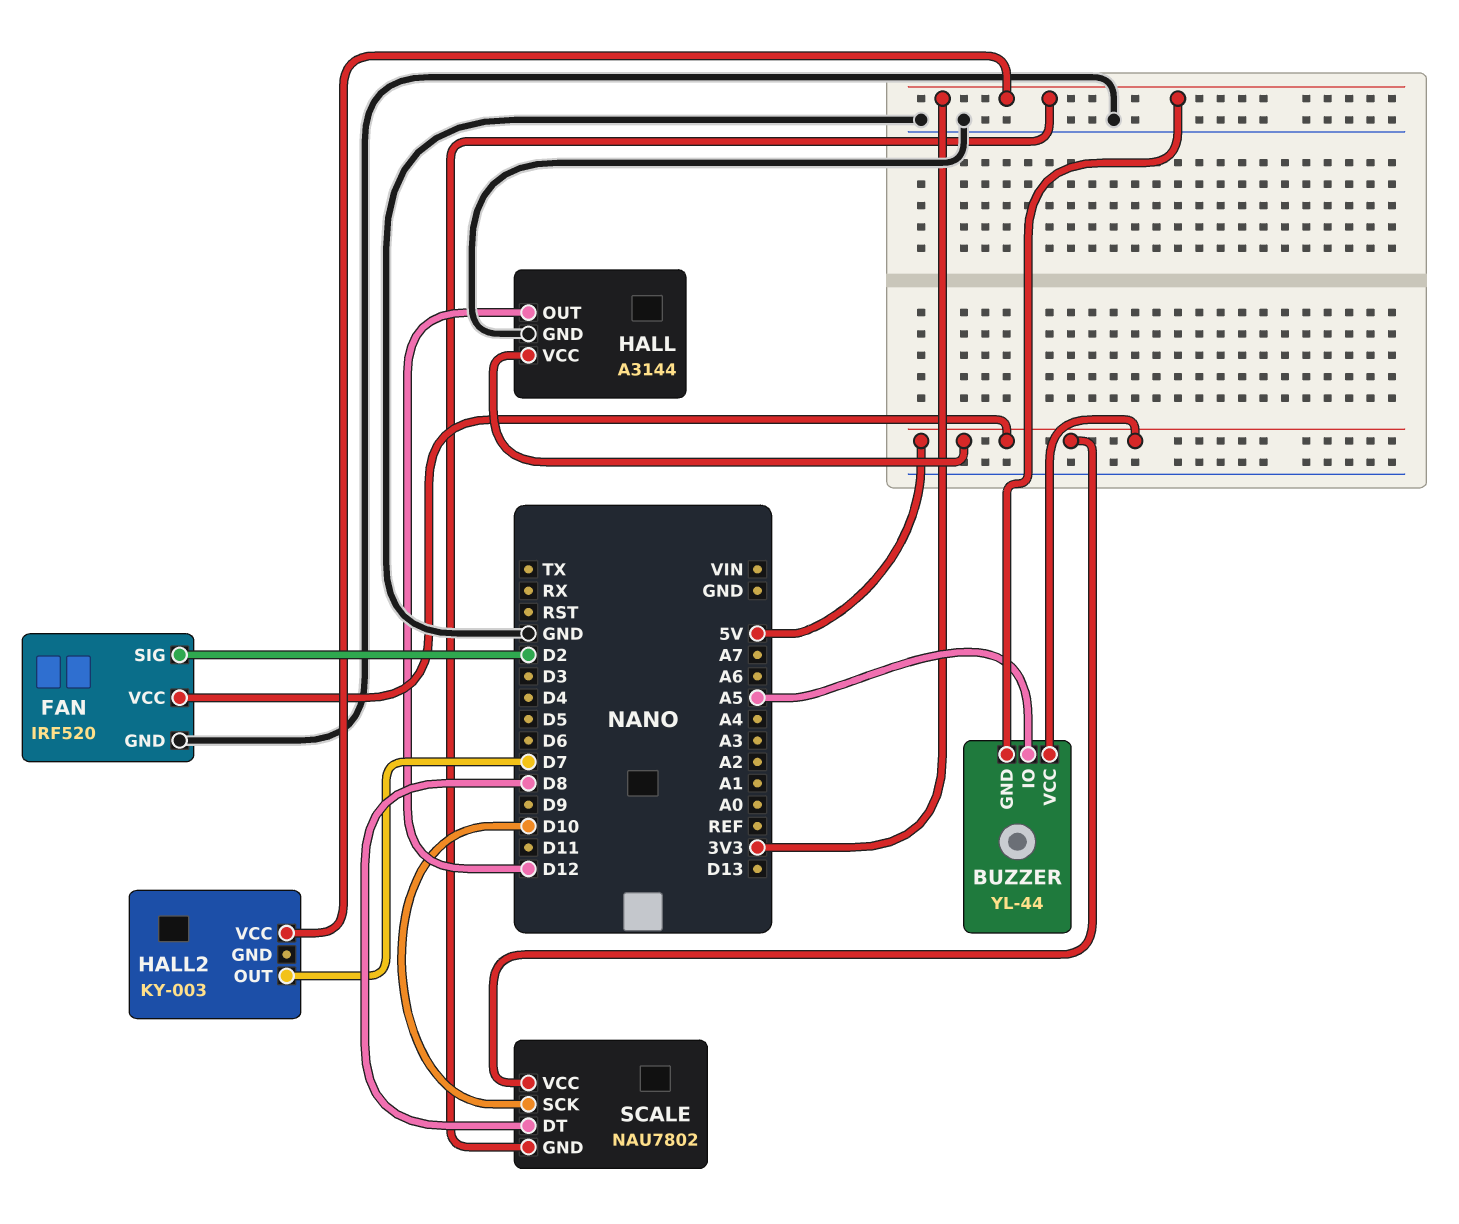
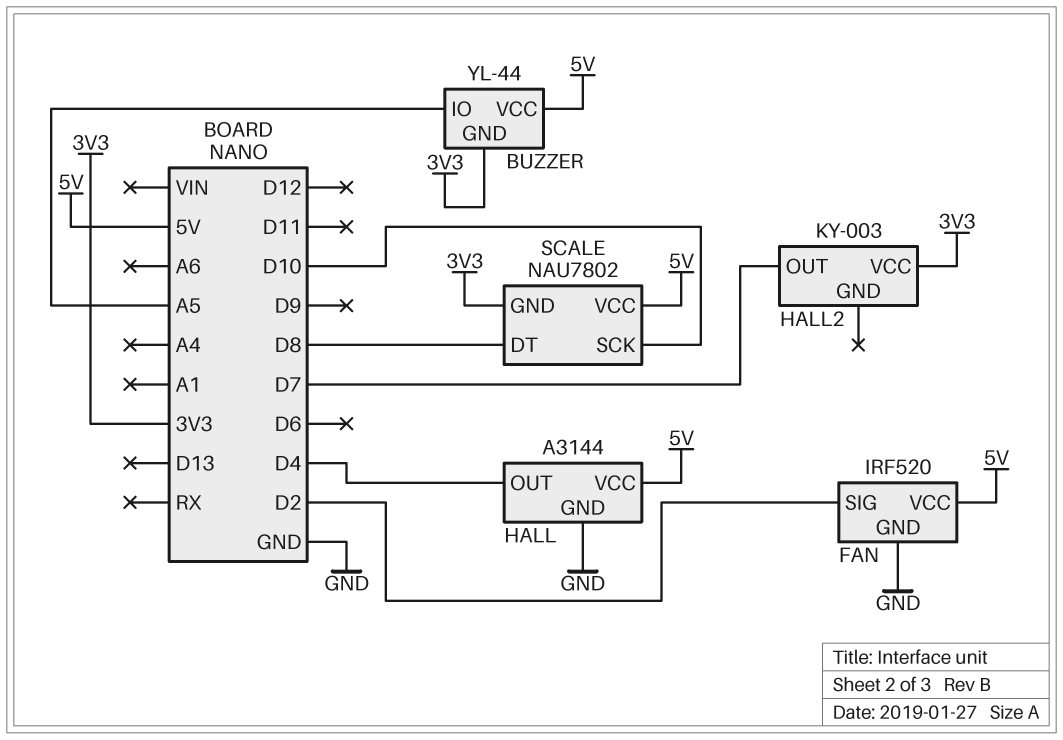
HALL pin OUT: D12 -> D4

